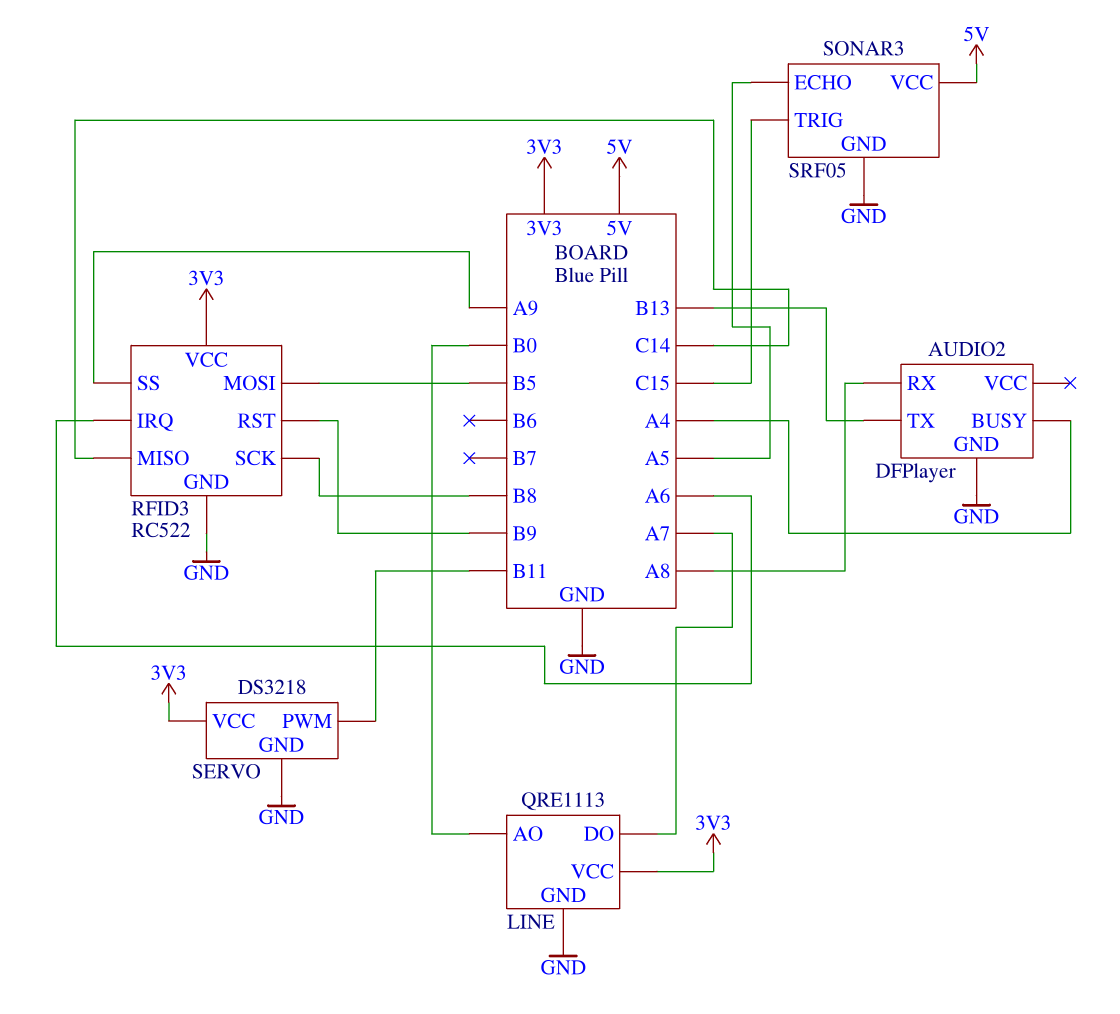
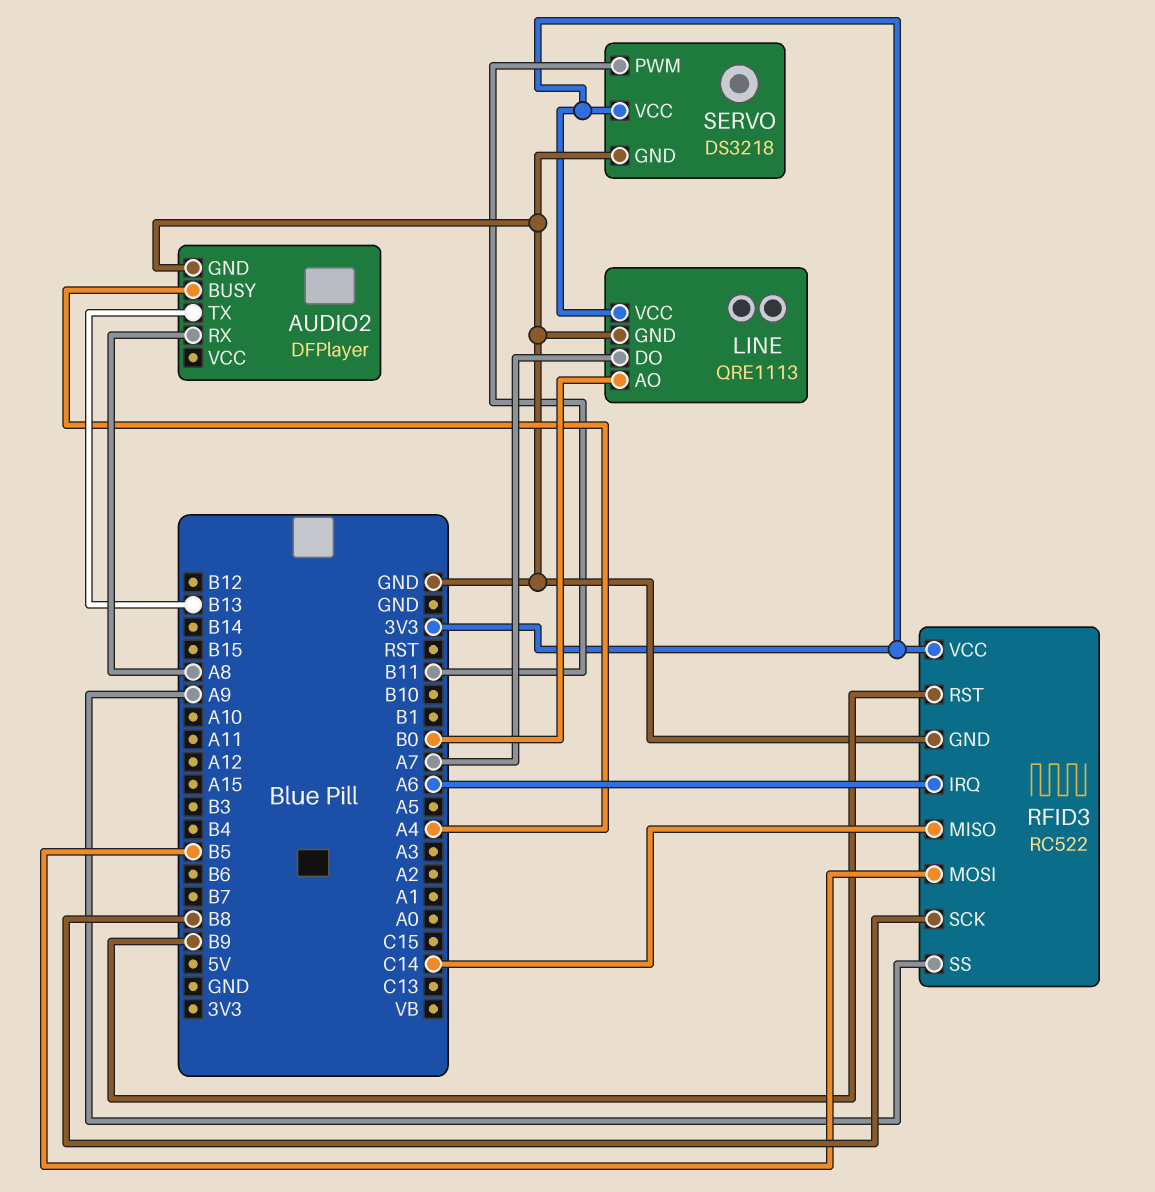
SONAR3: SRF05 -> none
SONAR3 pin ECHO: A5 -> none
SONAR3 pin GND: GND -> none
SONAR3 pin TRIG: C15 -> none
SONAR3 pin VCC: 5V -> none

